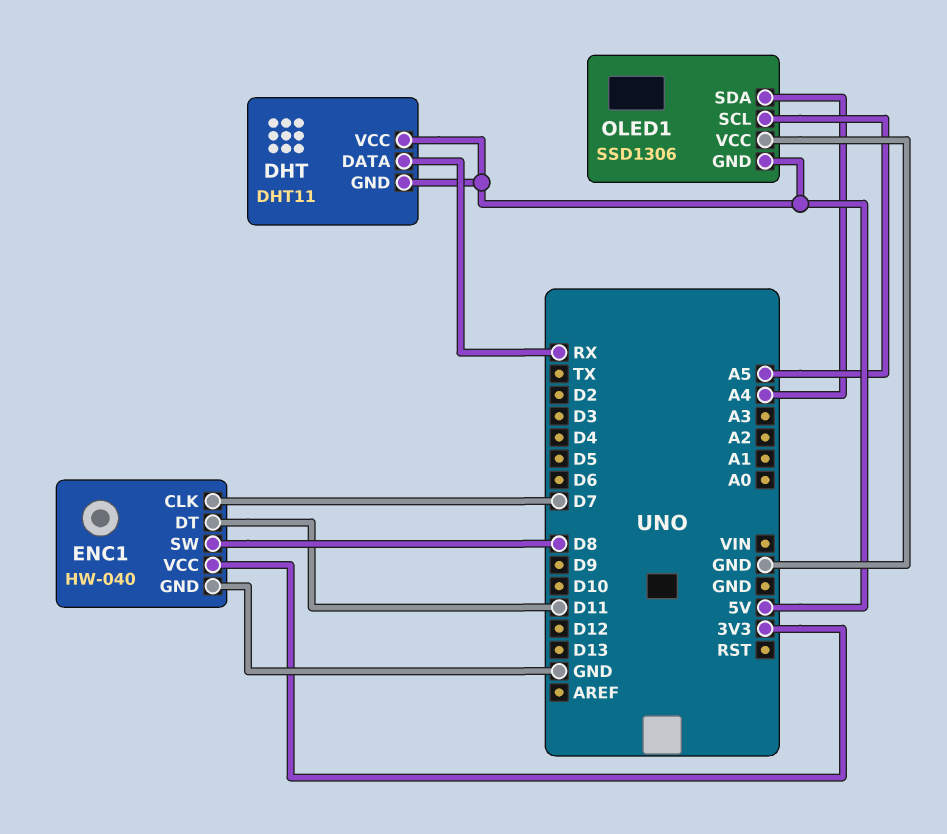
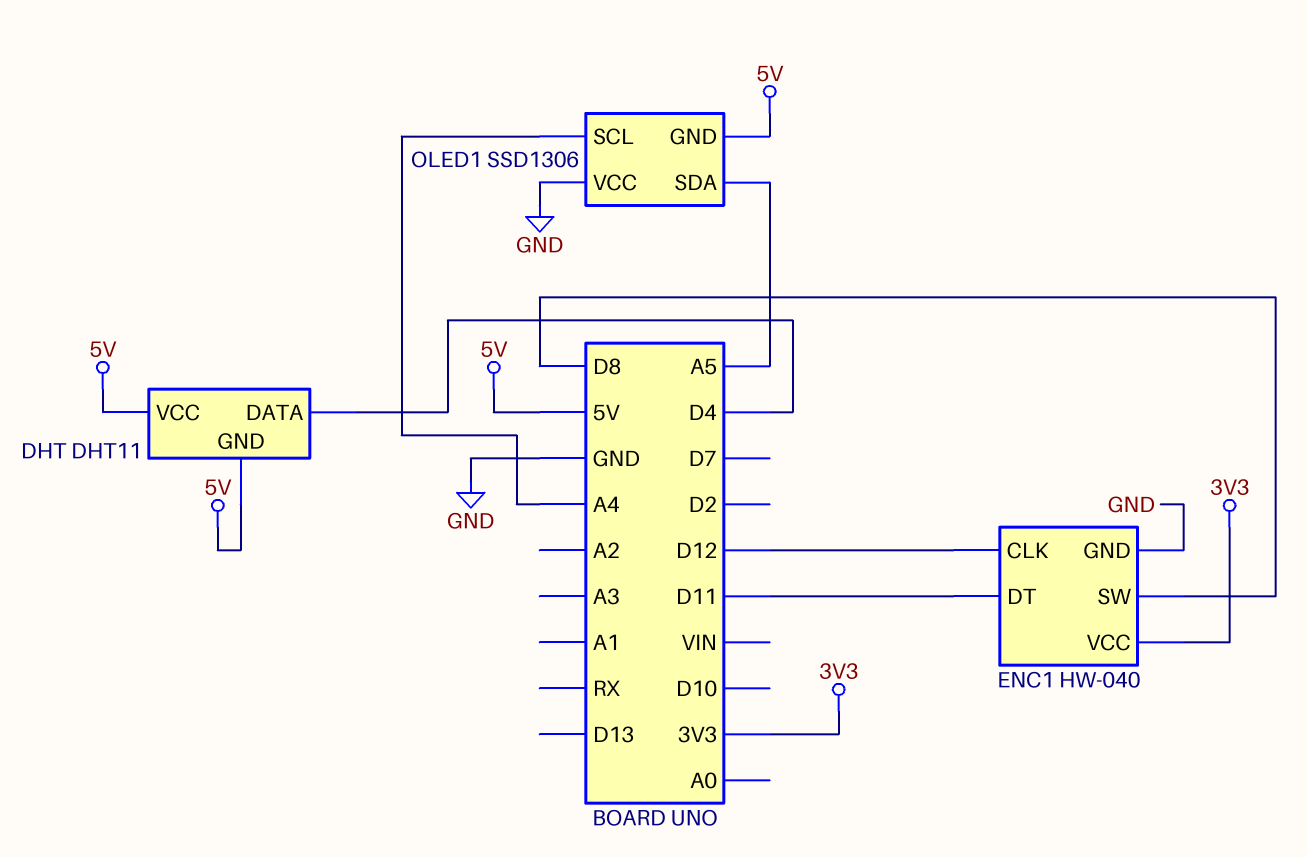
DHT pin DATA: RX -> D4
ENC1 pin CLK: D7 -> D12
OLED1 pin SCL: A5 -> A4
OLED1 pin SDA: A4 -> A5

